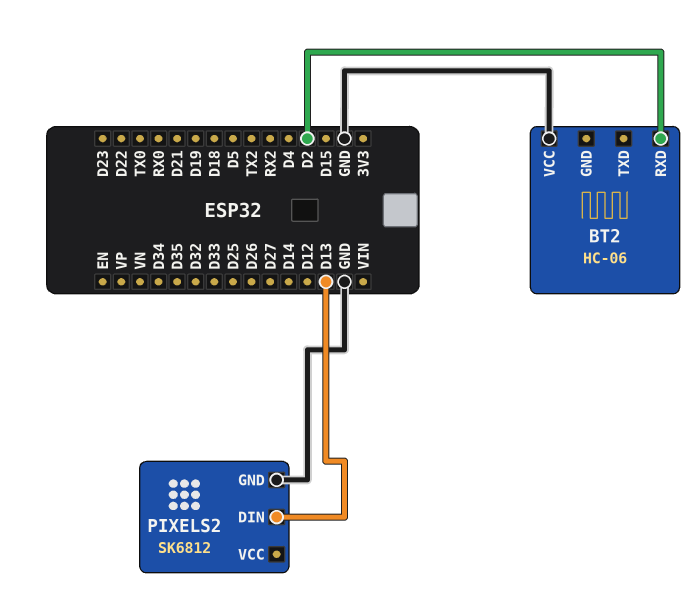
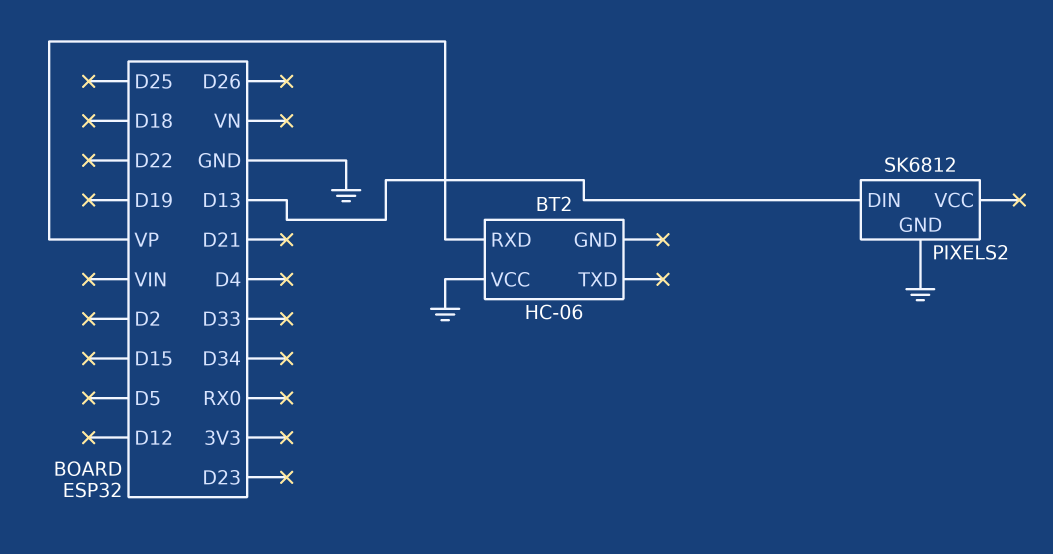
BT2 pin RXD: D2 -> VP

